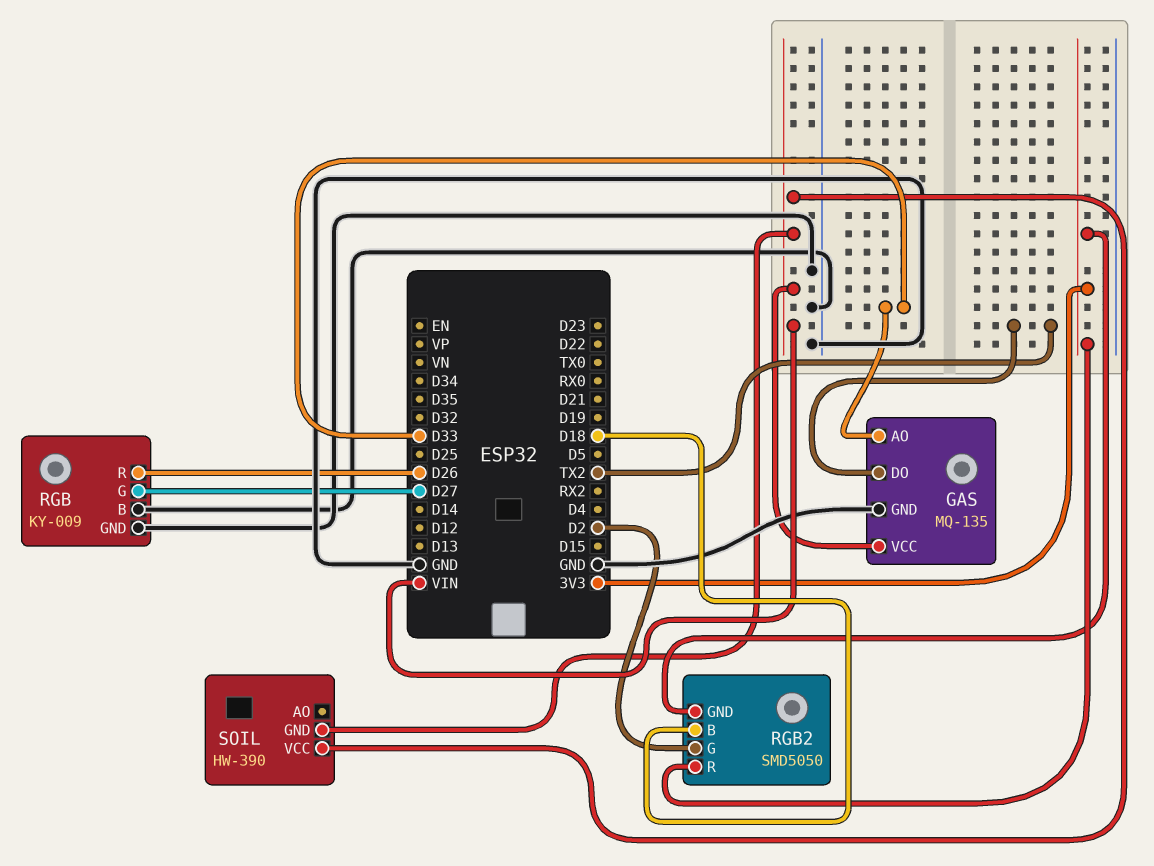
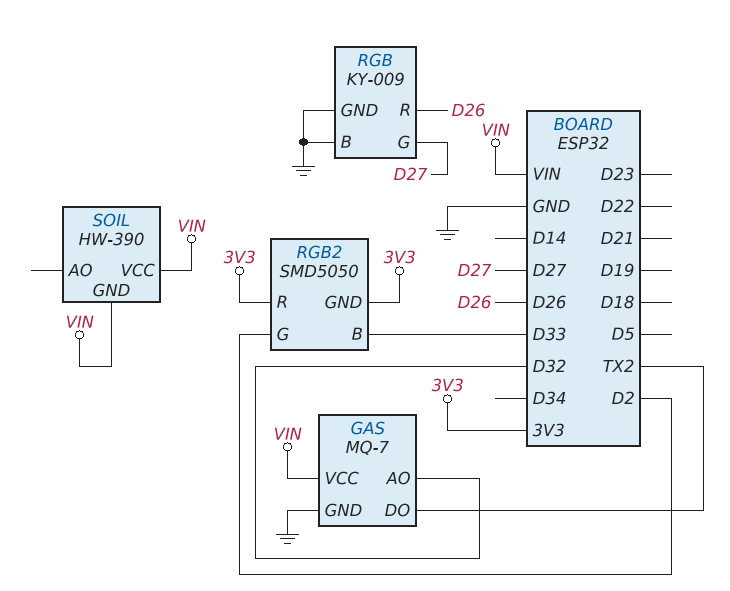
GAS: MQ-135 -> MQ-7
GAS pin AO: D33 -> D32
RGB2 pin B: D18 -> D33

